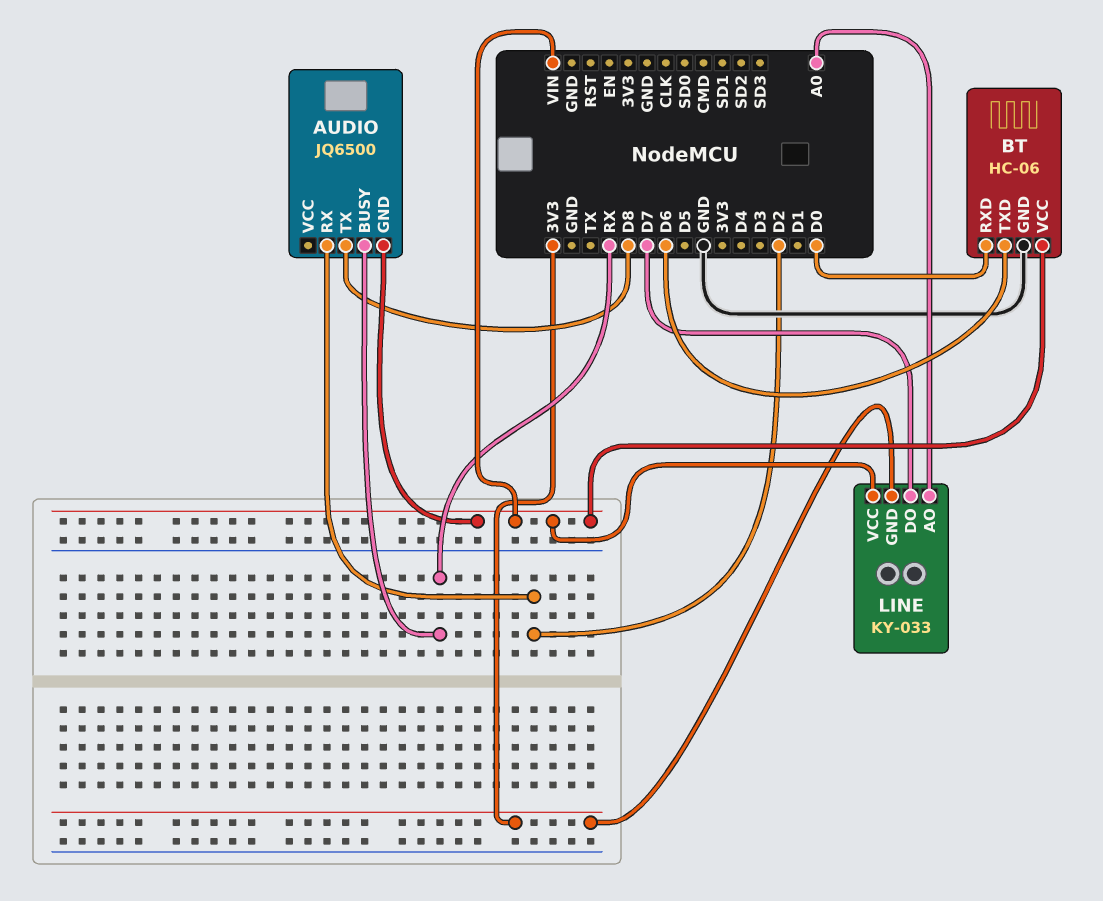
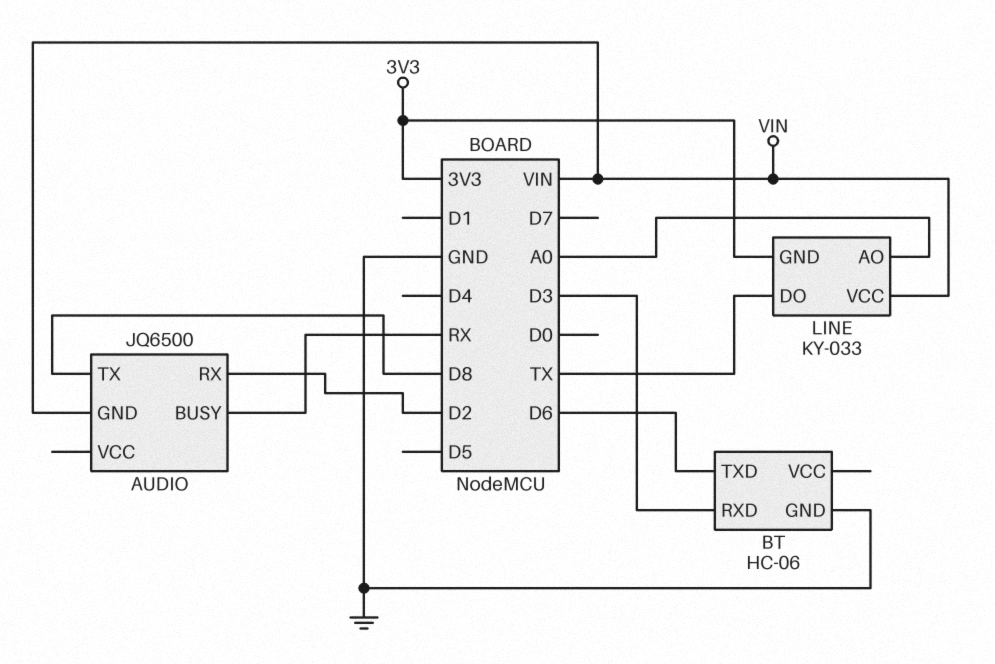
BT pin RXD: D0 -> D3
BT pin VCC: VIN -> none
LINE pin DO: D7 -> TX

